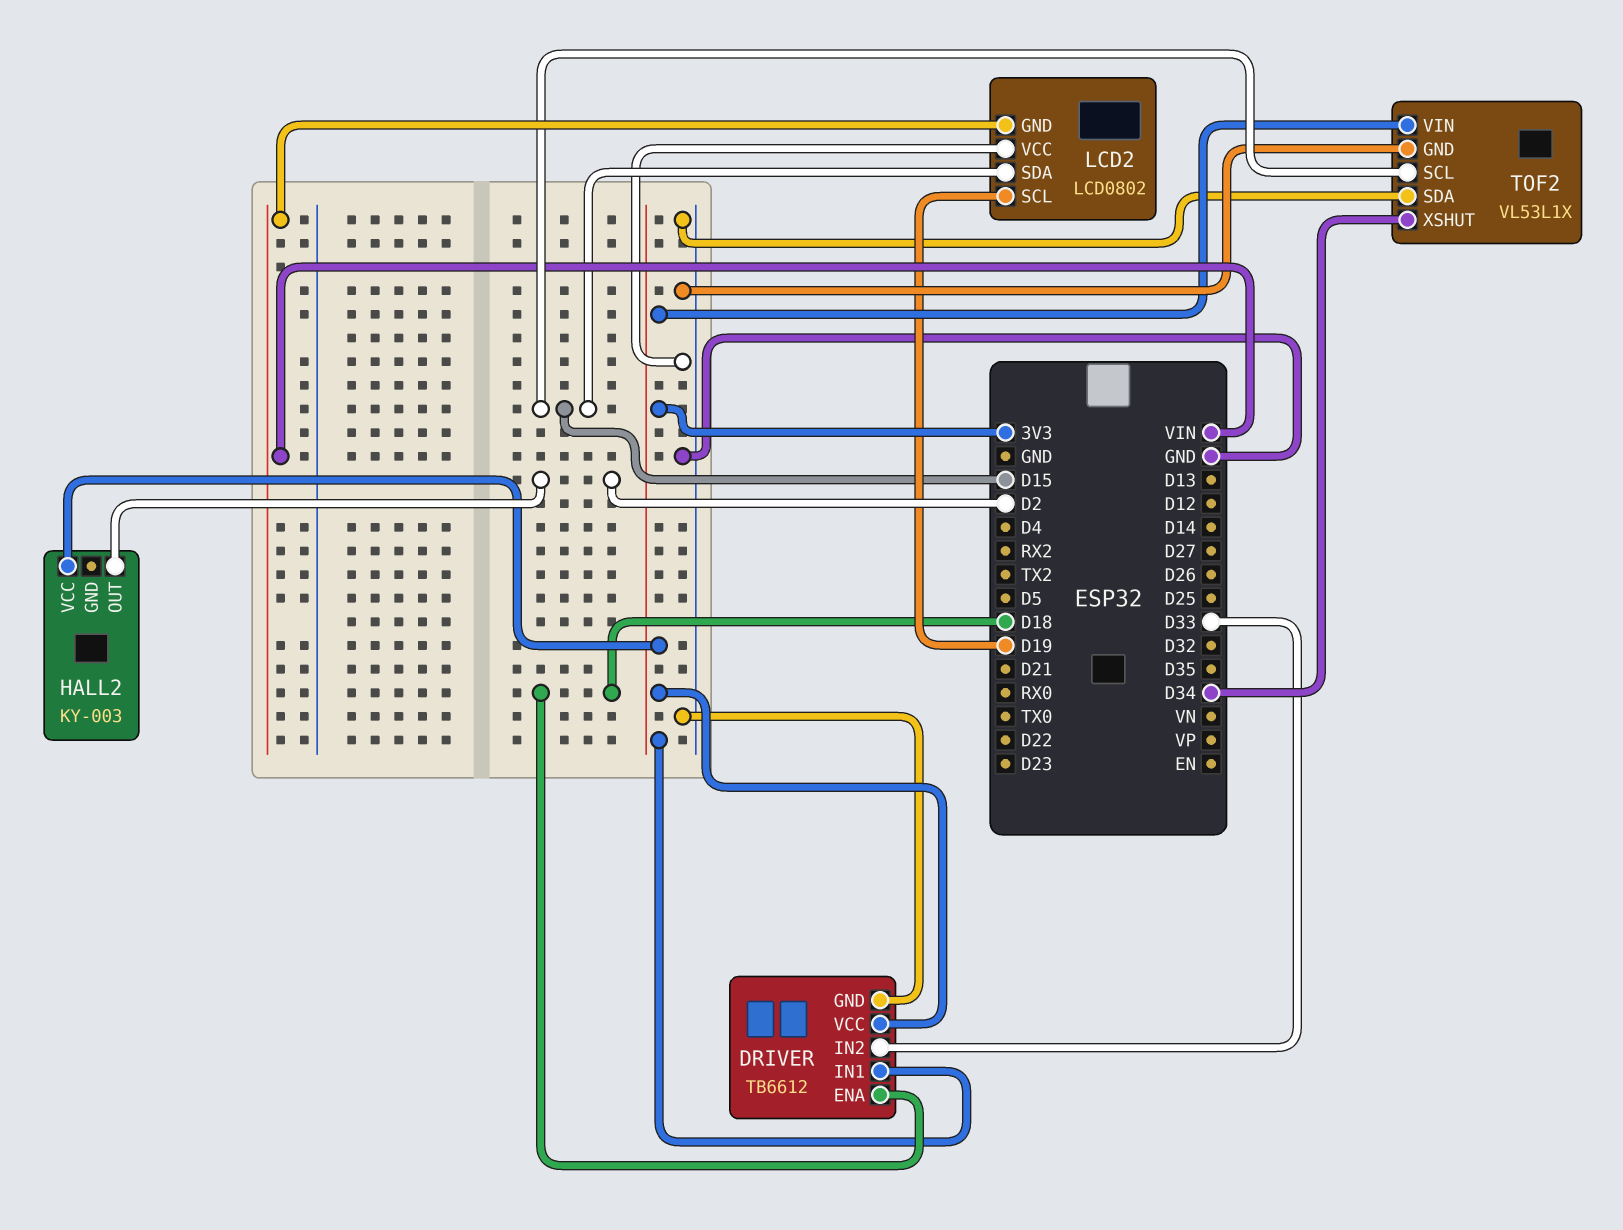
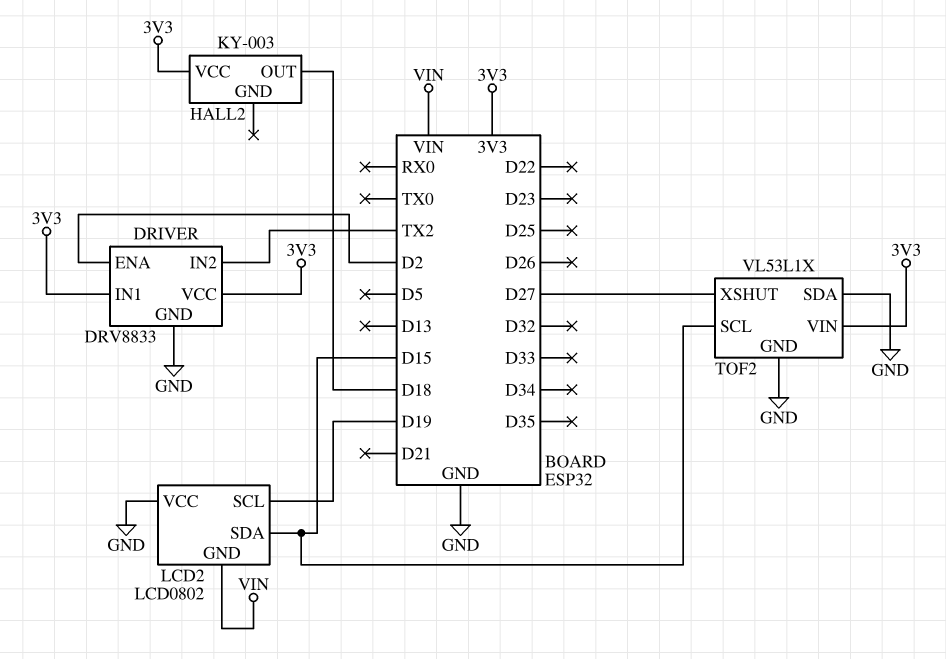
DRIVER: TB6612 -> DRV8833
DRIVER pin ENA: D18 -> D2
DRIVER pin IN2: D33 -> TX2
HALL2 pin OUT: D2 -> D18
TOF2 pin XSHUT: D34 -> D27

